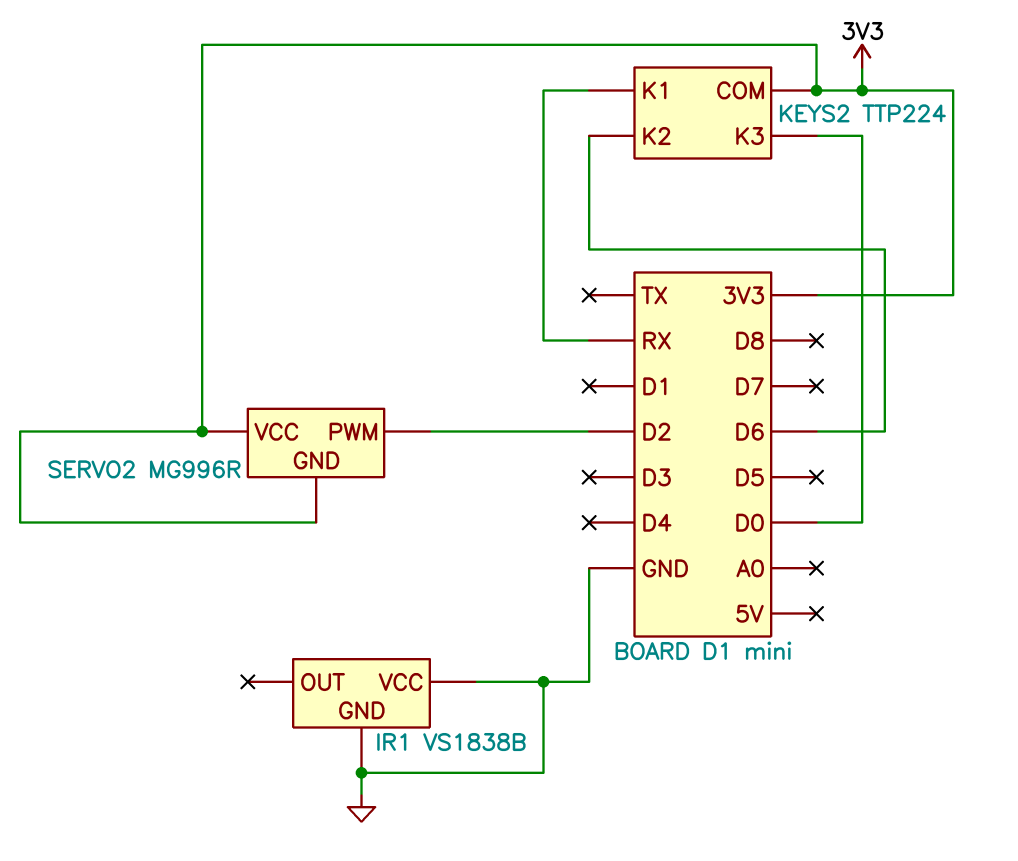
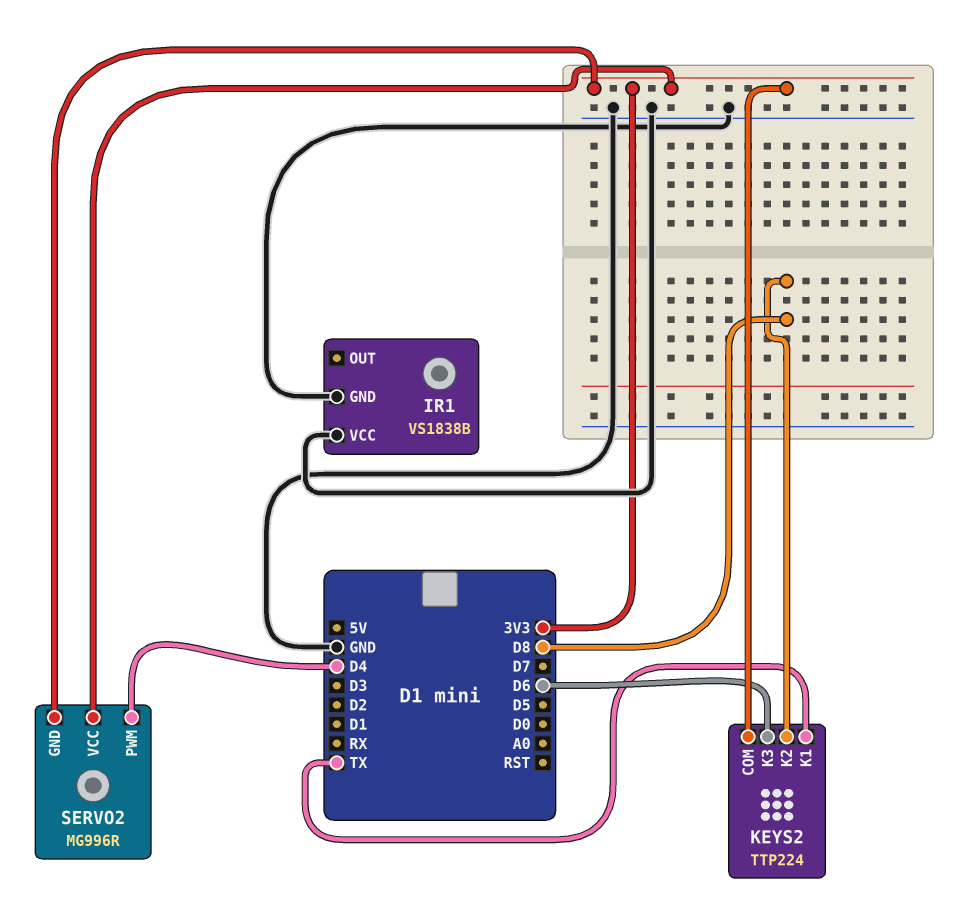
KEYS2 pin K1: RX -> TX
KEYS2 pin K2: D6 -> D8
KEYS2 pin K3: D0 -> D6
SERVO2 pin PWM: D2 -> D4

